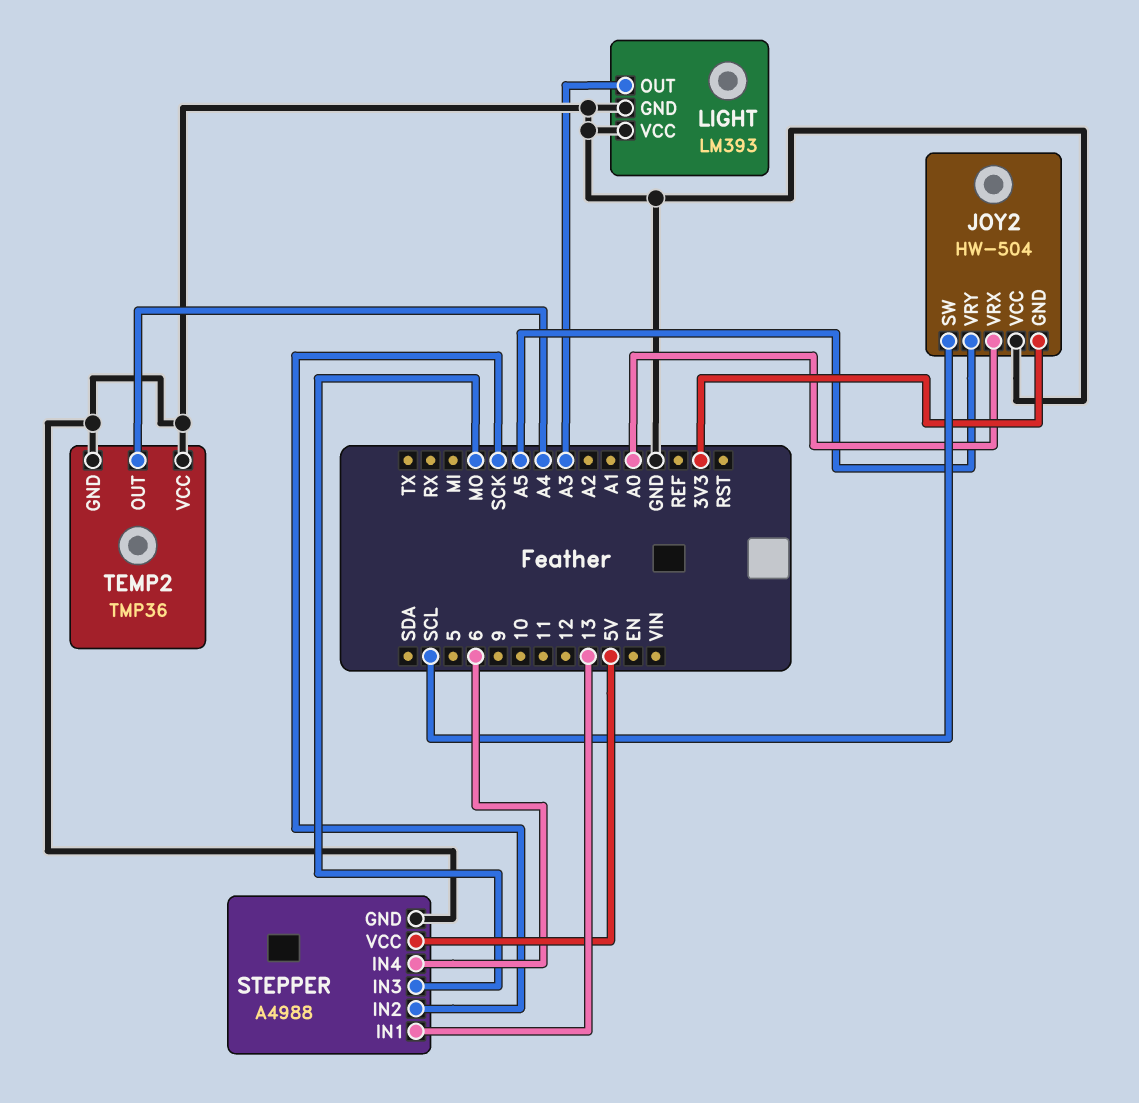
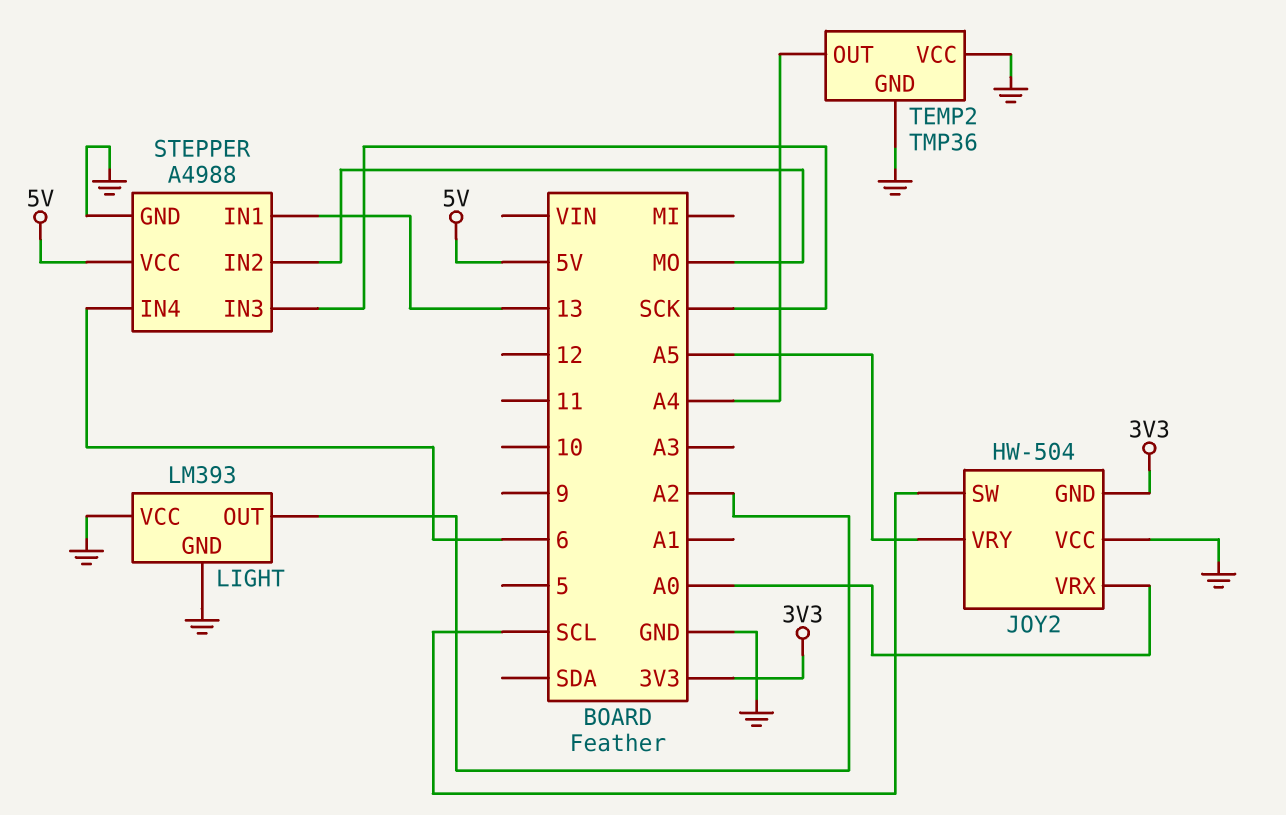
LIGHT pin OUT: A3 -> A2
STEPPER pin IN2: SCK -> MO
STEPPER pin IN3: MO -> SCK

